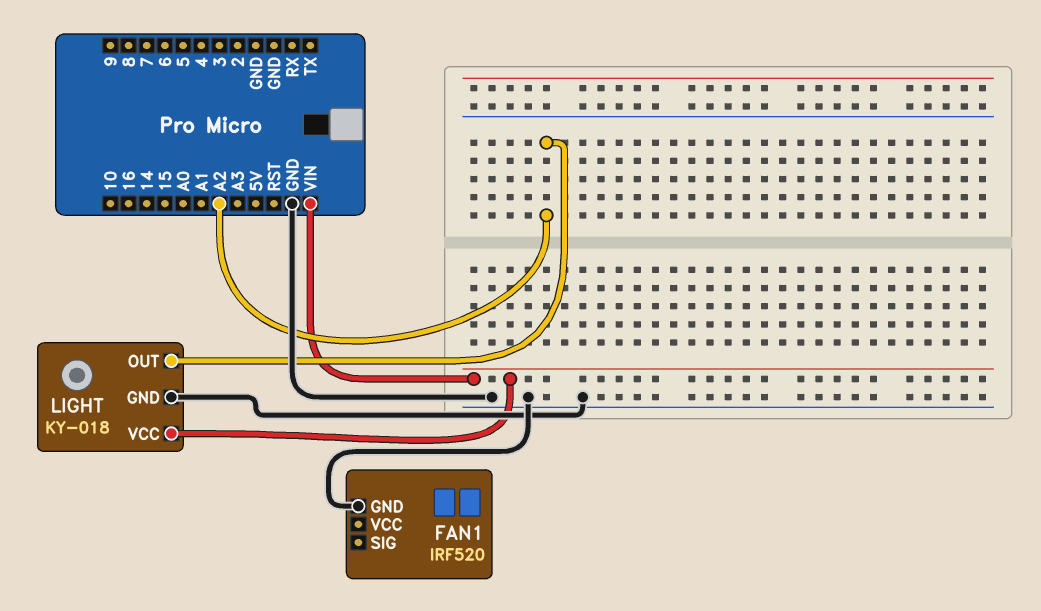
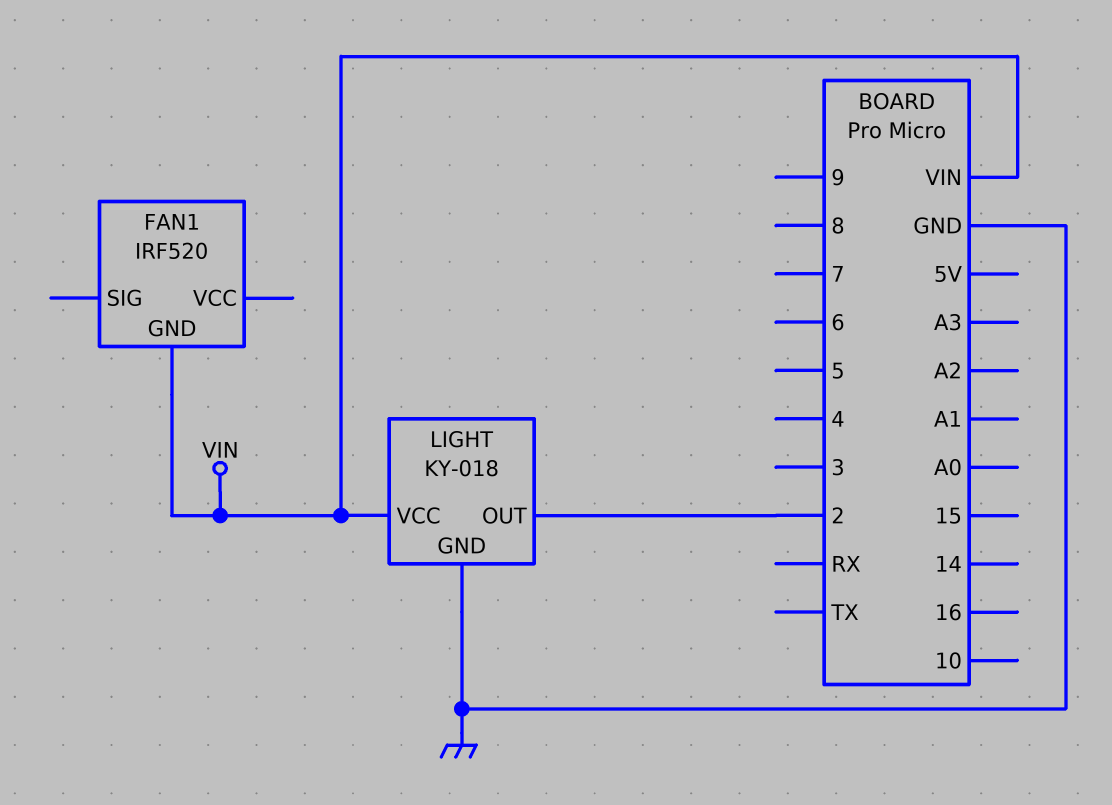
FAN1 pin GND: GND -> VIN
LIGHT pin OUT: A2 -> 2

